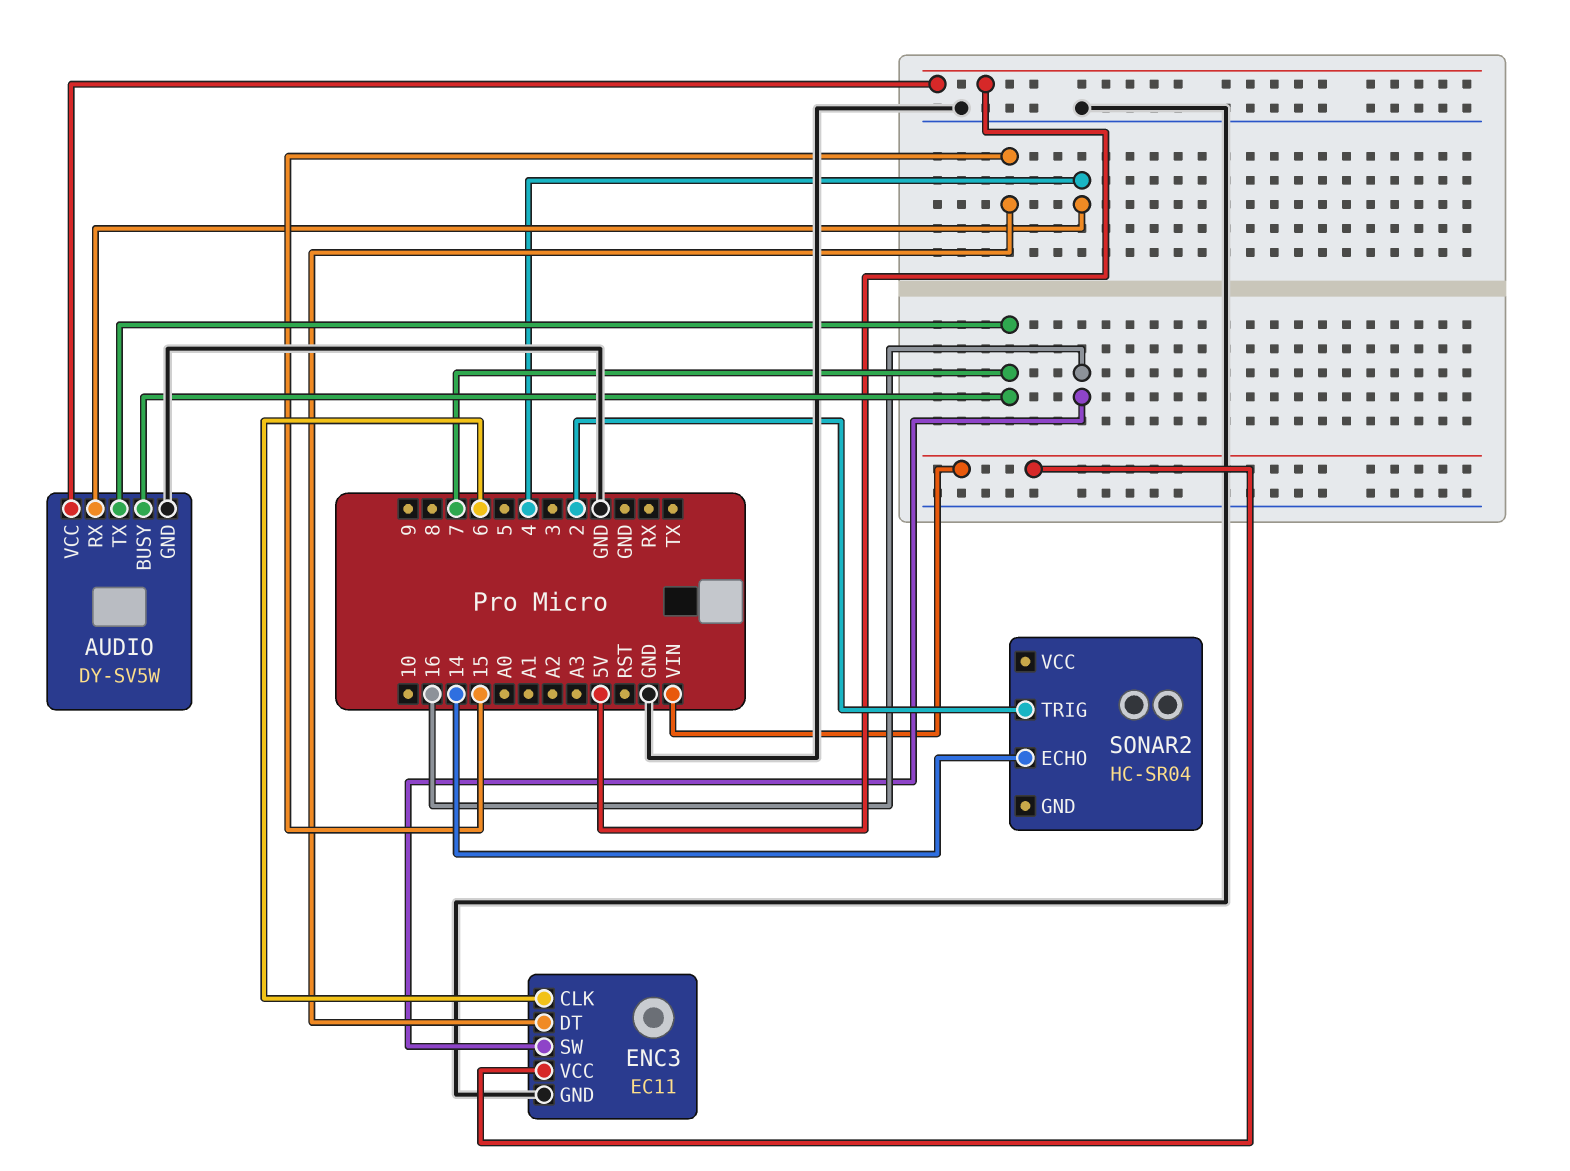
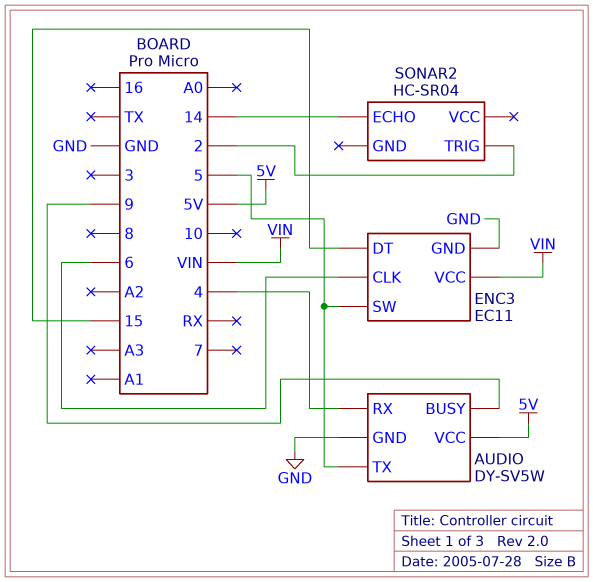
AUDIO pin BUSY: 7 -> 9
AUDIO pin TX: 7 -> 5
ENC3 pin SW: 16 -> 5

